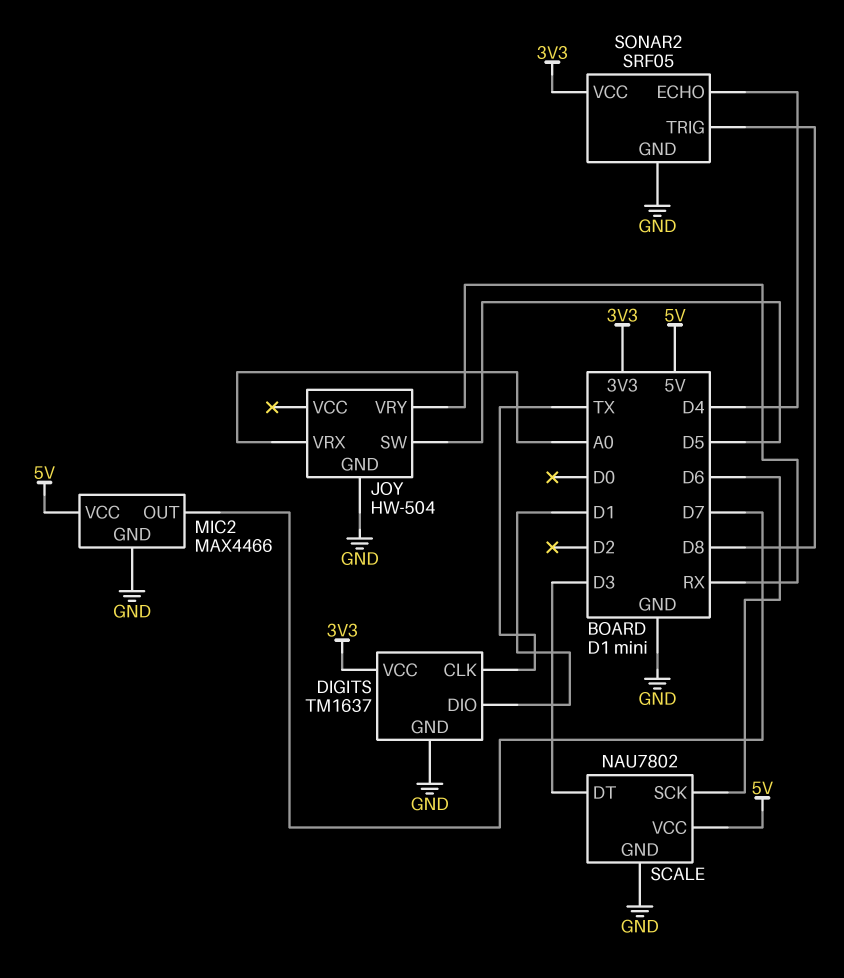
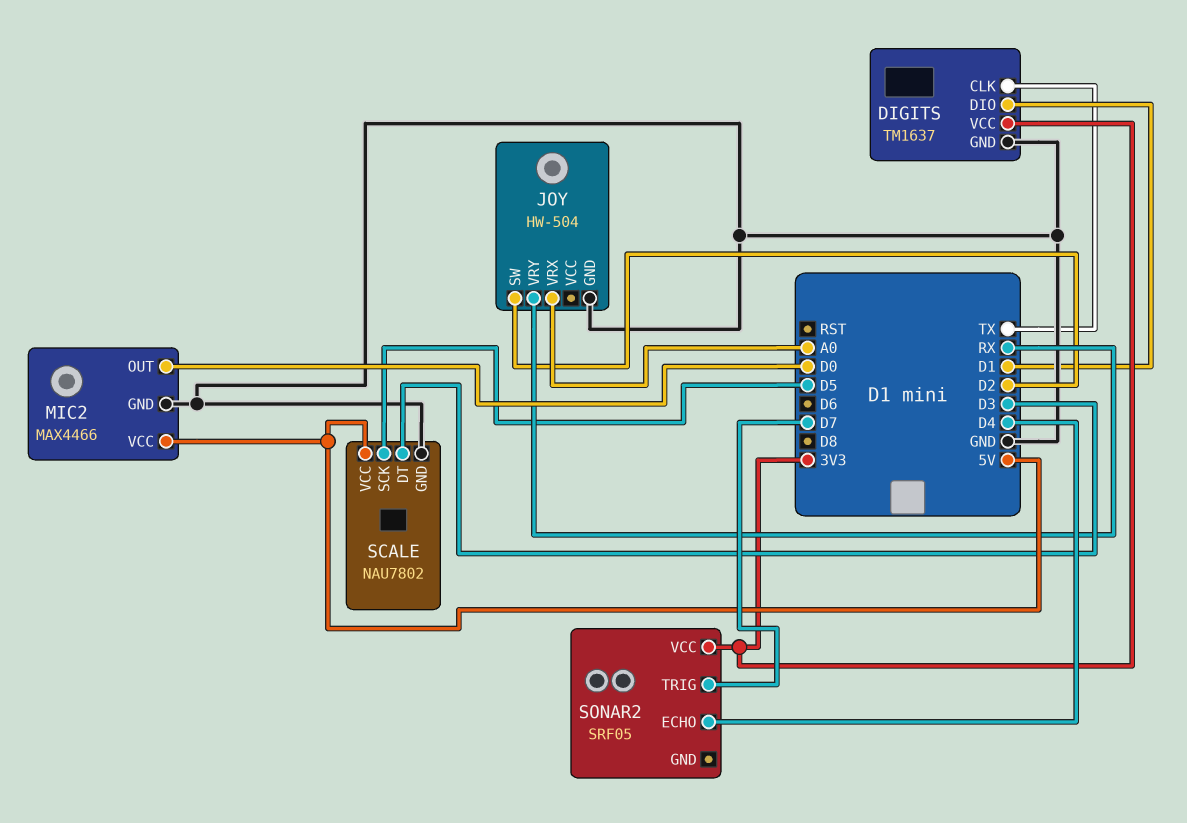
JOY pin SW: D5 -> D2
MIC2 pin OUT: D7 -> D0
SCALE pin SCK: D6 -> D5
SONAR2 pin GND: GND -> none
SONAR2 pin TRIG: D8 -> D7

